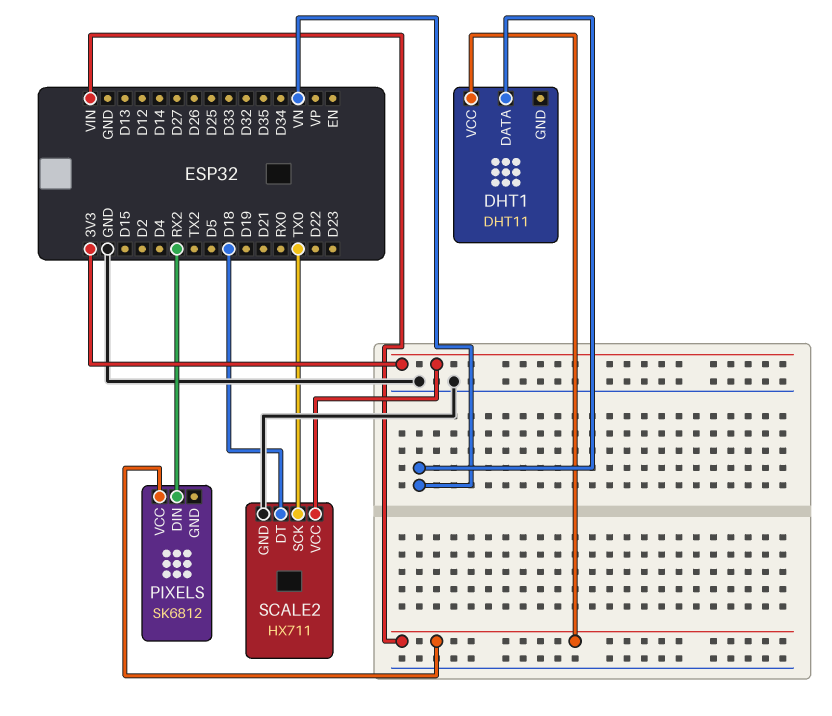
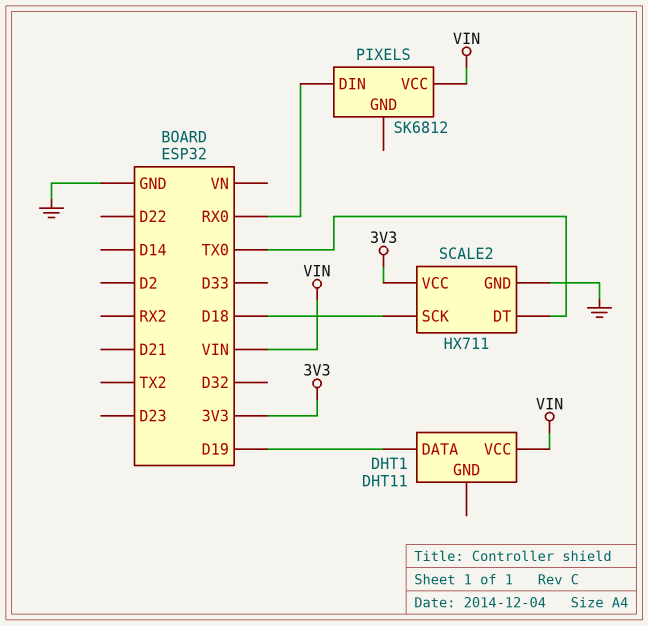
DHT1 pin DATA: VN -> D19
PIXELS pin DIN: RX2 -> RX0
SCALE2 pin DT: D18 -> TX0
SCALE2 pin SCK: TX0 -> D18

